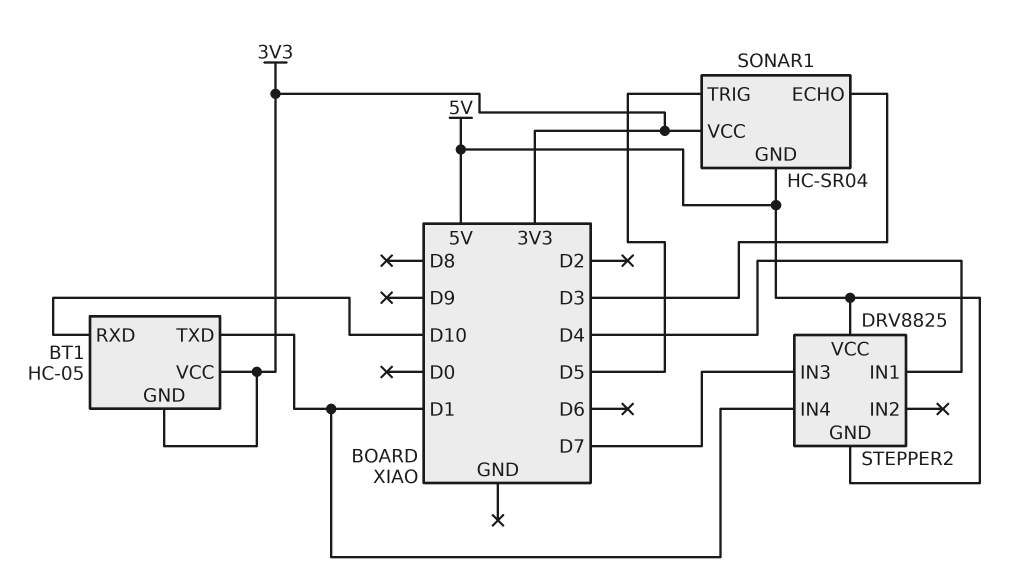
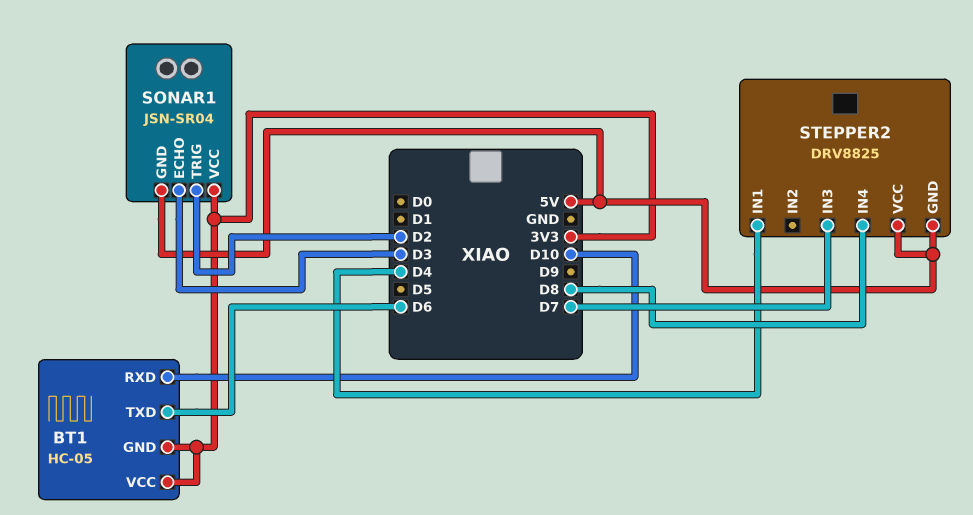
BT1 pin TXD: D1 -> D6
SONAR1: HC-SR04 -> JSN-SR04
SONAR1 pin TRIG: D5 -> D2
STEPPER2 pin IN4: D1 -> D8

